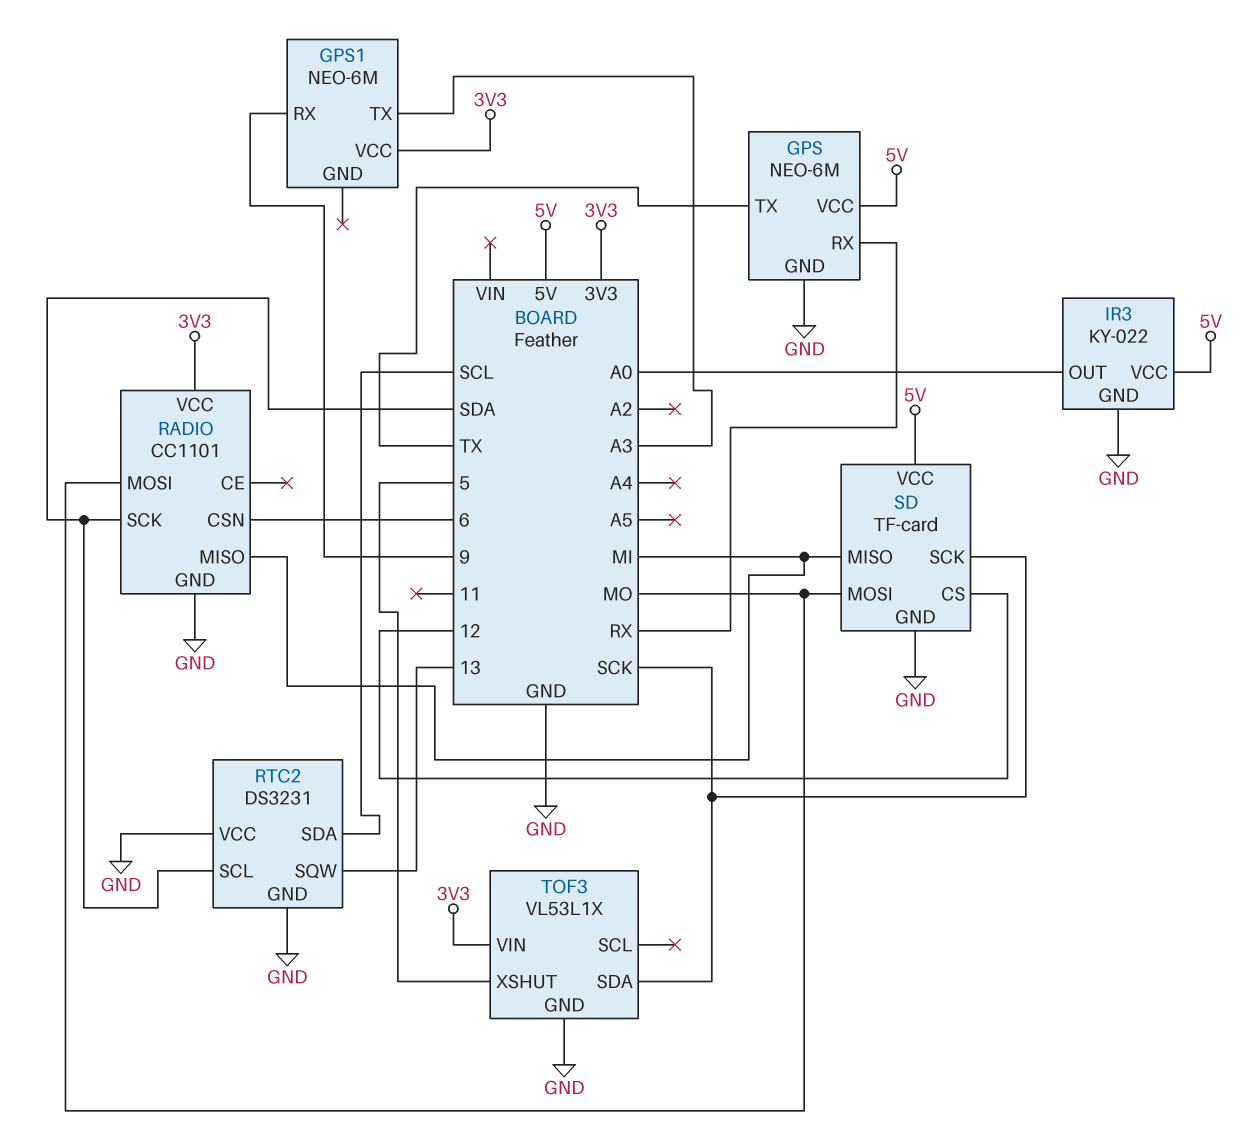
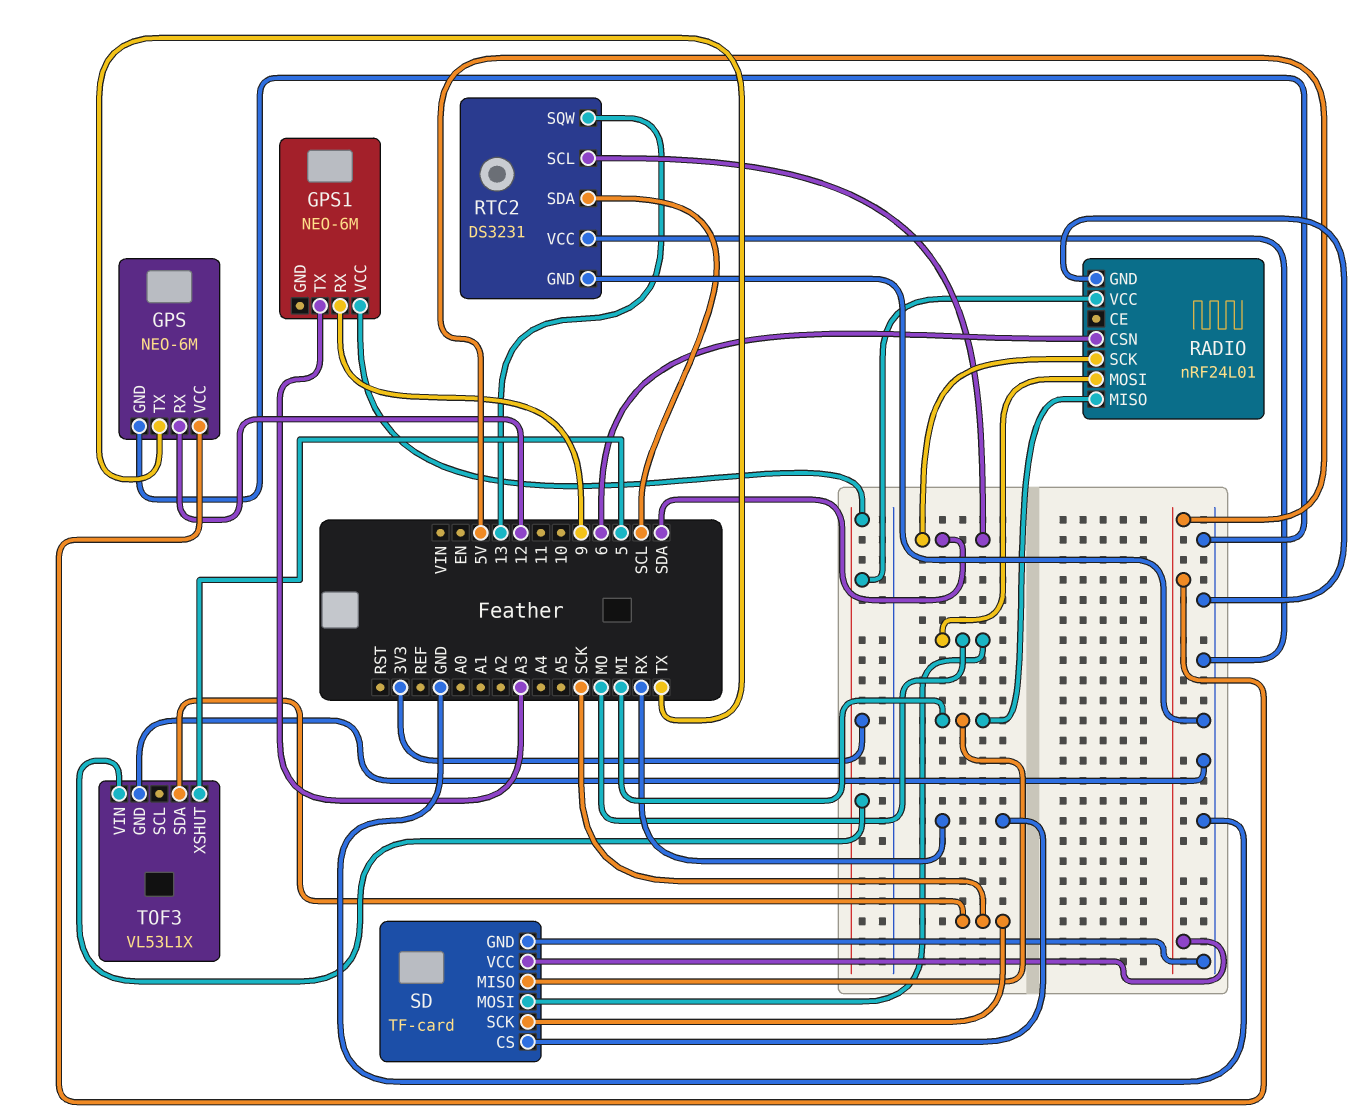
GPS pin RX: RX -> 12
IR3: KY-022 -> none
IR3 pin GND: GND -> none
IR3 pin OUT: A0 -> none
IR3 pin VCC: 5V -> none
RADIO: CC1101 -> nRF24L01
SD pin CS: 12 -> RX

